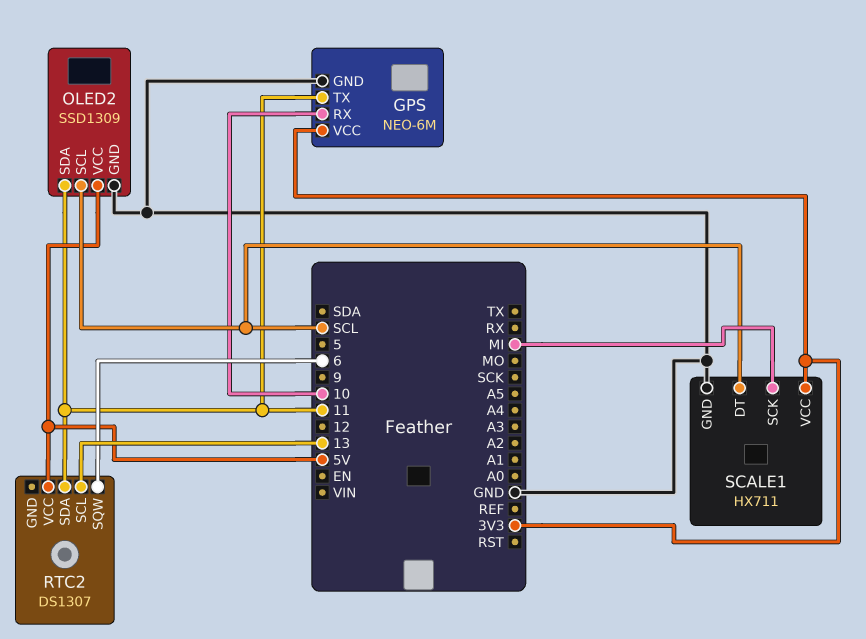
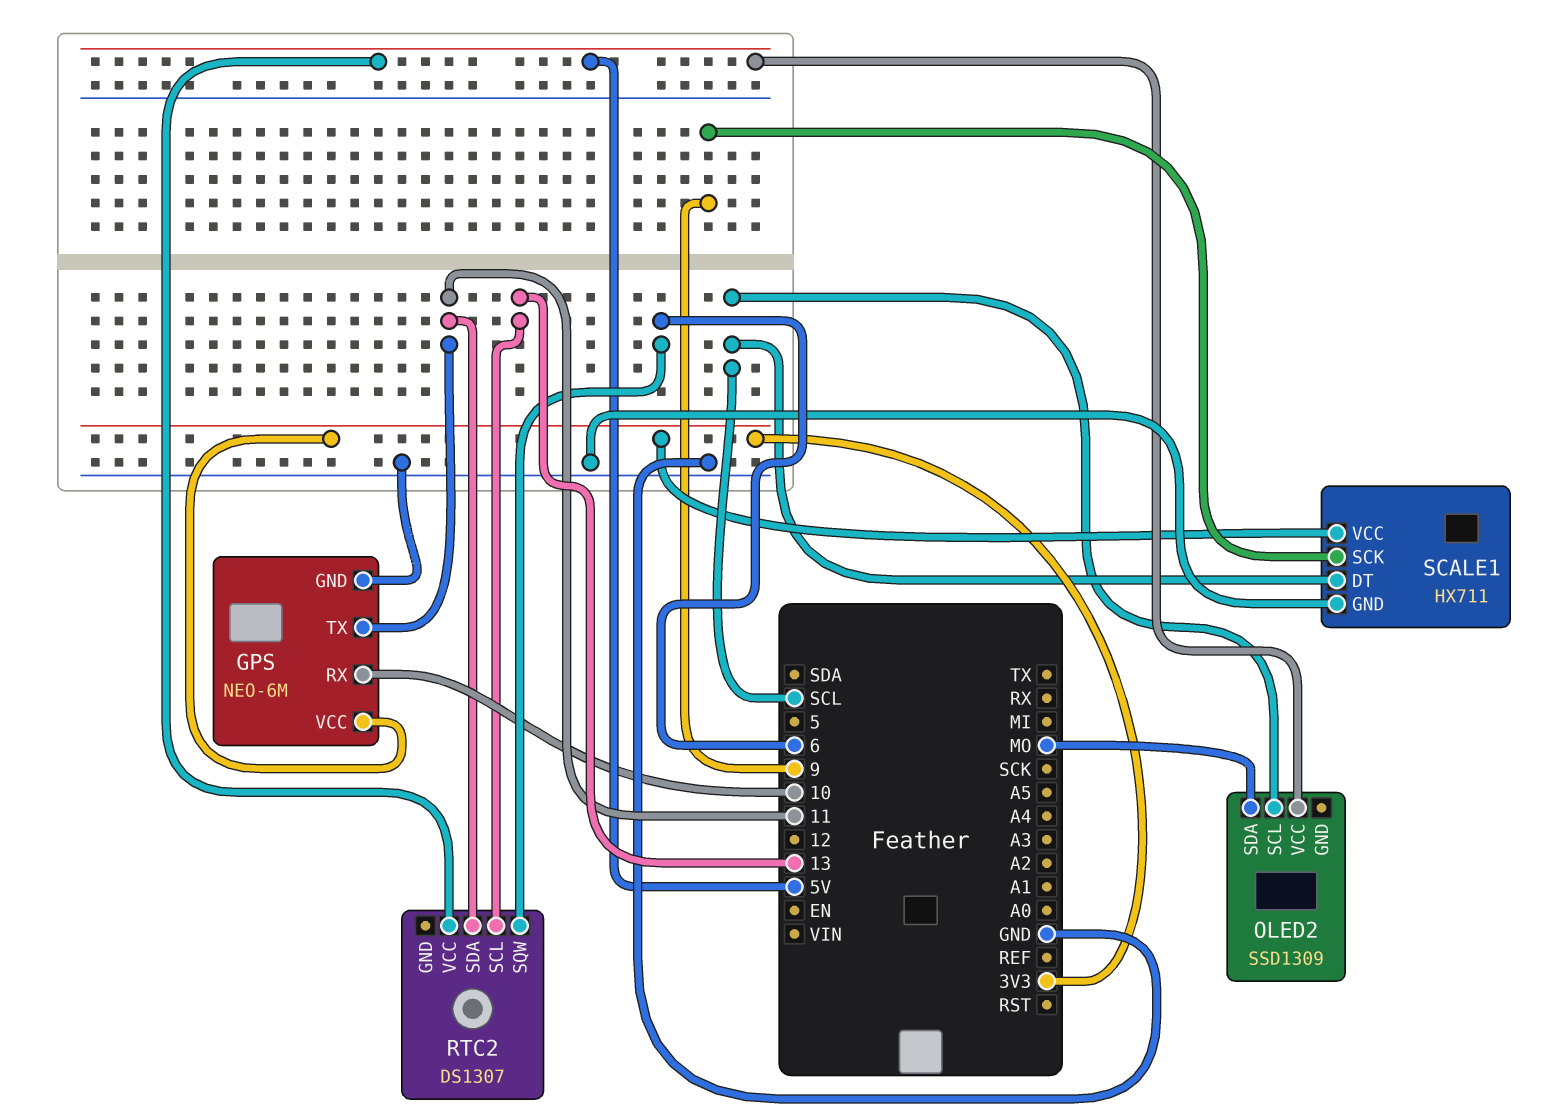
OLED2 pin GND: GND -> none
OLED2 pin SDA: 11 -> MO
SCALE1 pin SCK: MI -> 9

